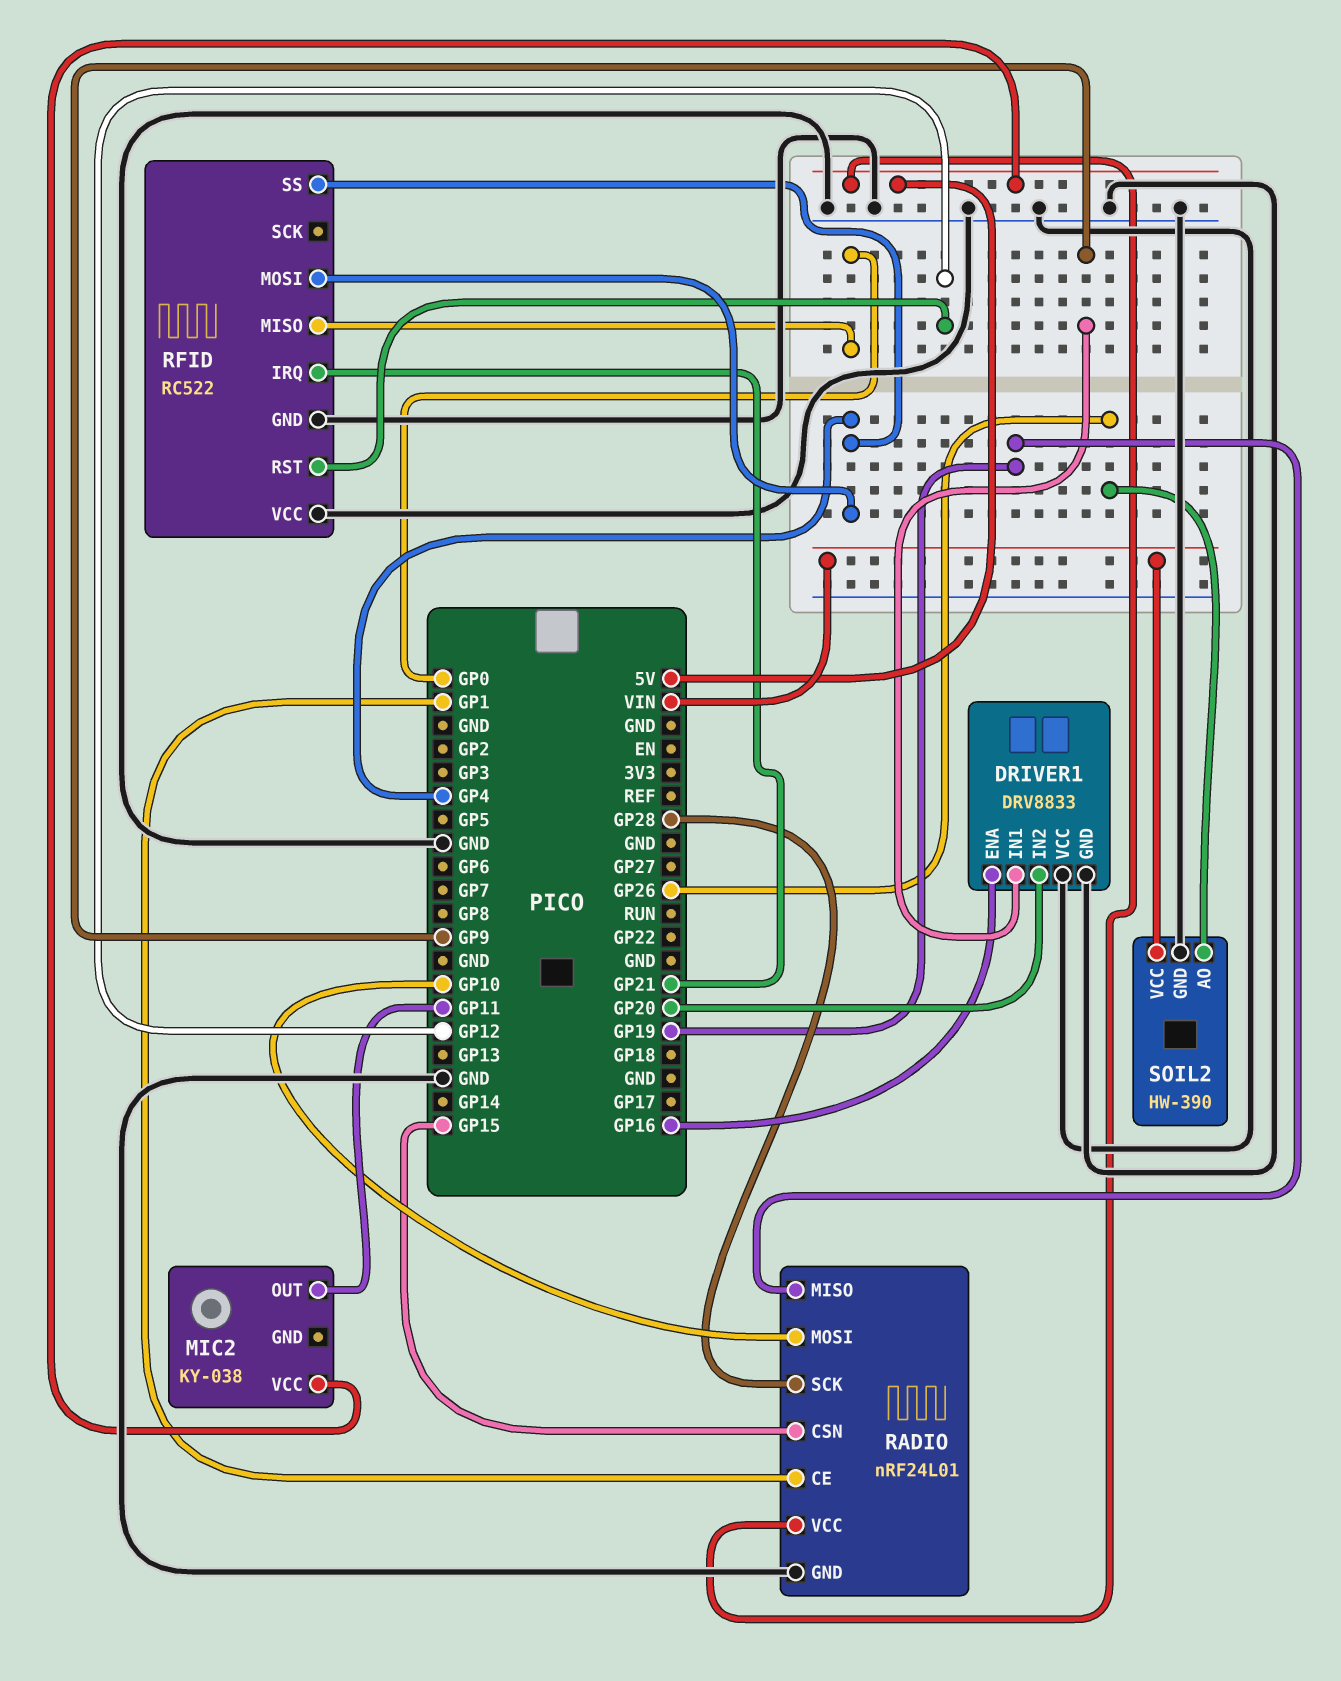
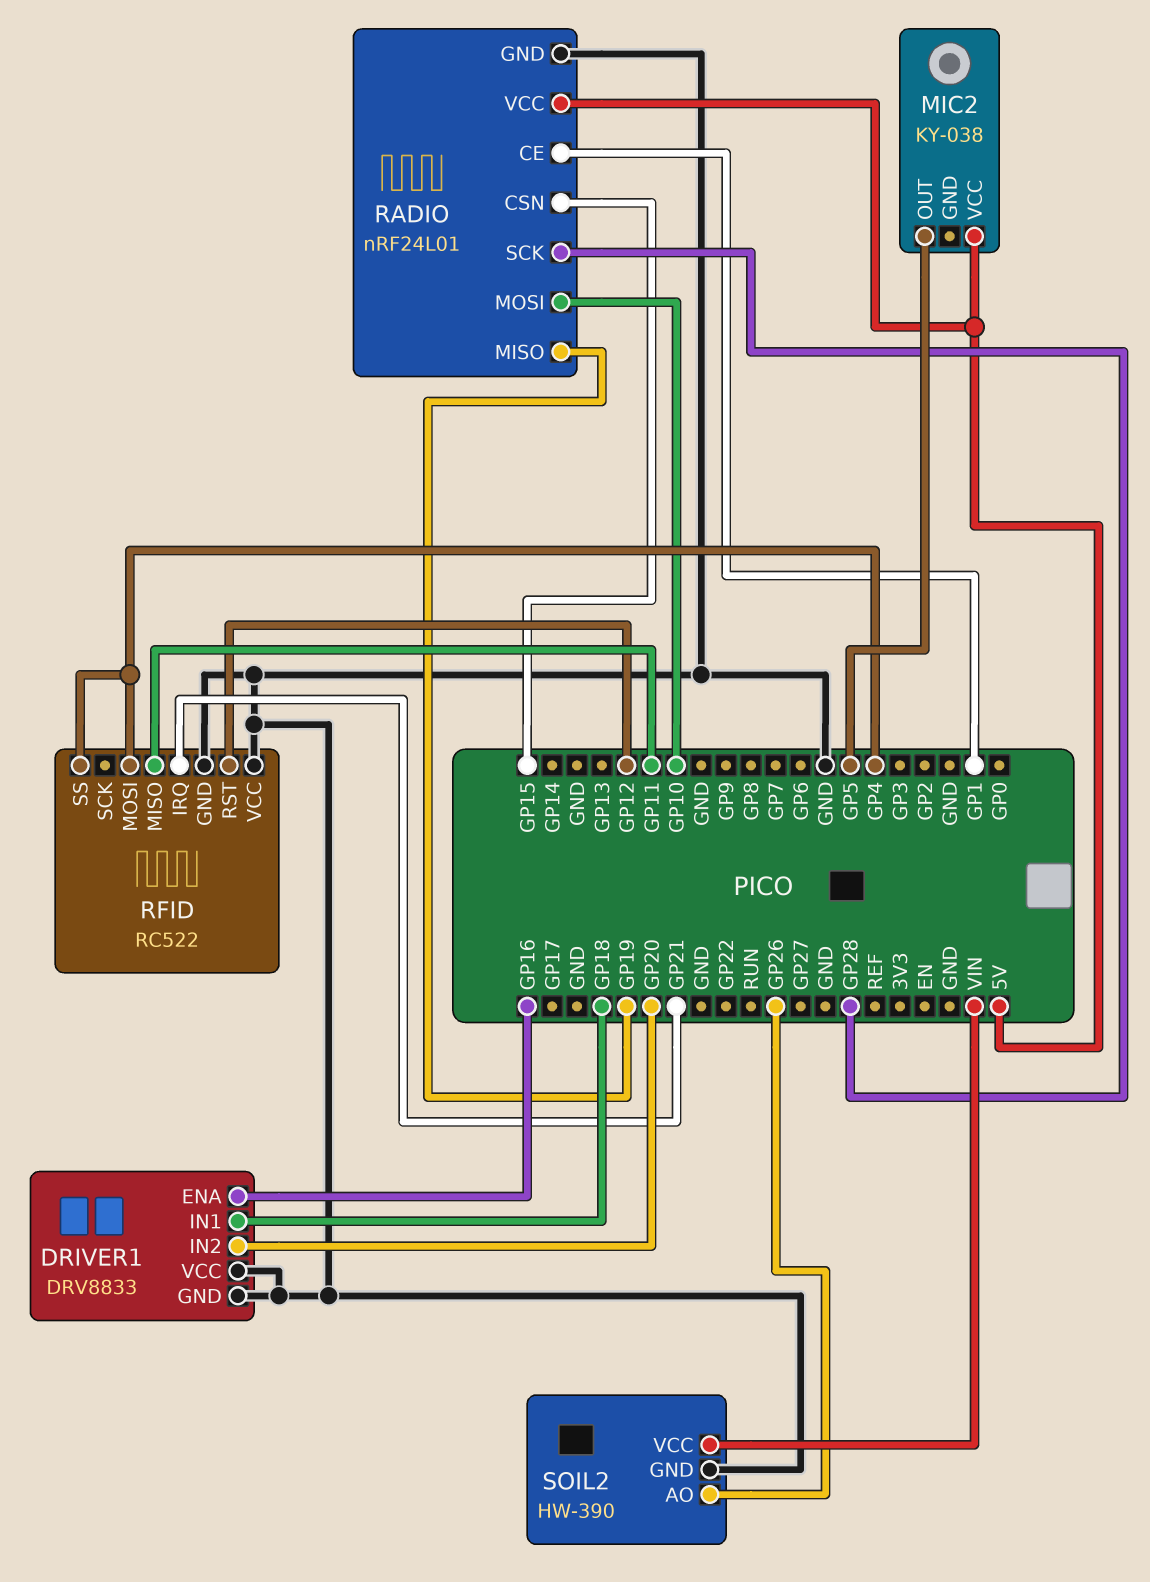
DRIVER1 pin IN1: GP9 -> GP18
MIC2 pin OUT: GP11 -> GP5
RFID pin MISO: GP0 -> GP11

